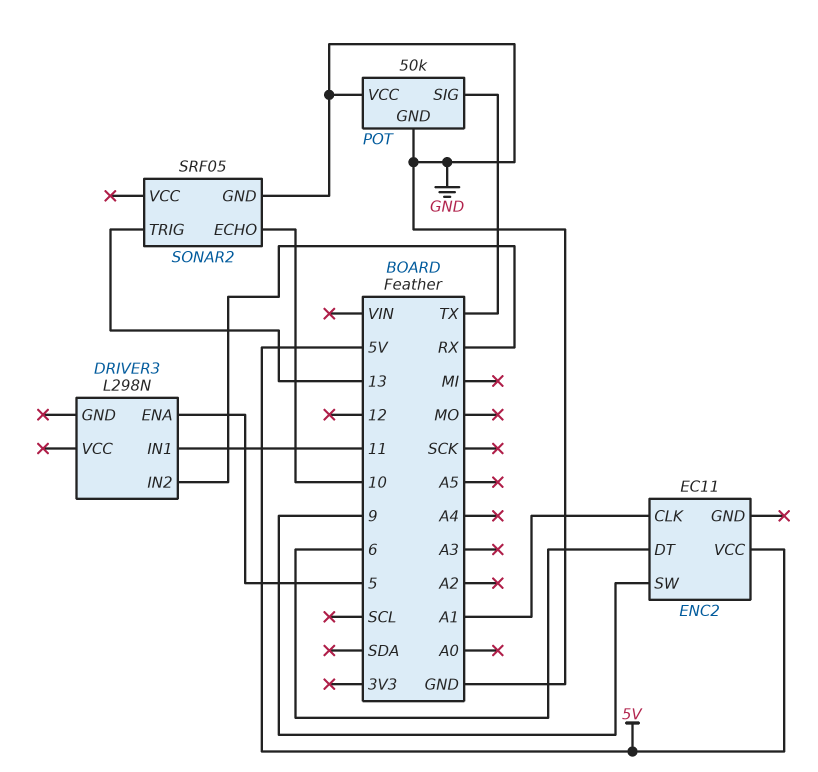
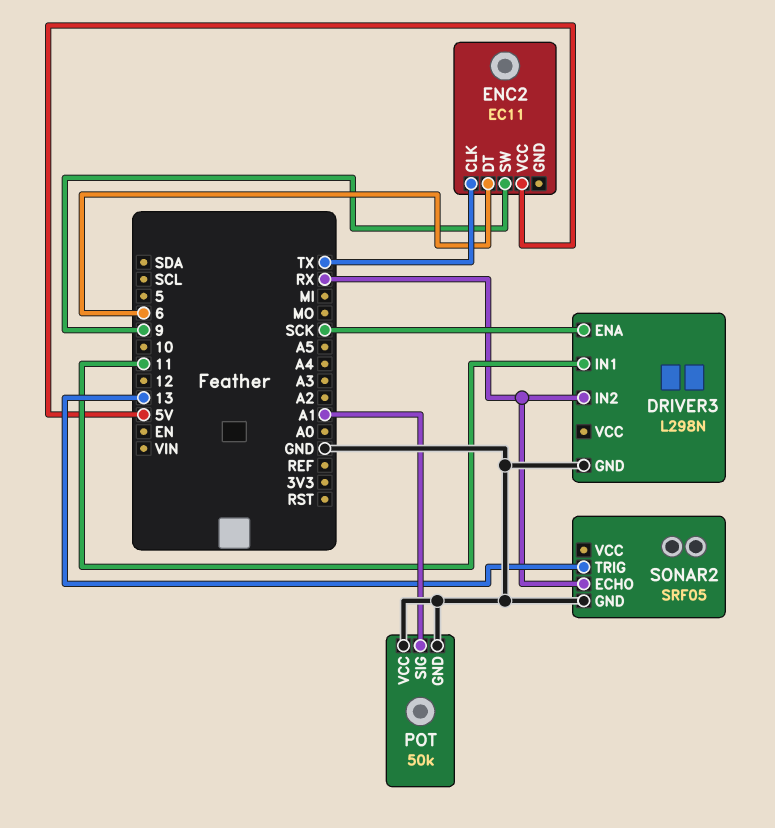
DRIVER3 pin ENA: 5 -> SCK
DRIVER3 pin GND: none -> GND
ENC2 pin CLK: A1 -> TX
POT pin SIG: TX -> A1
SONAR2 pin ECHO: 10 -> RX

